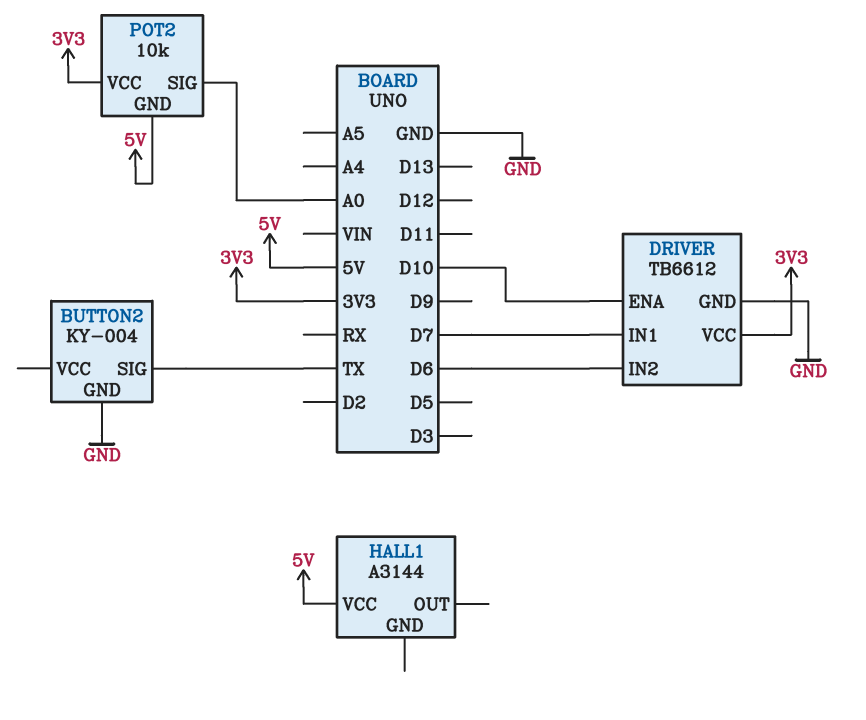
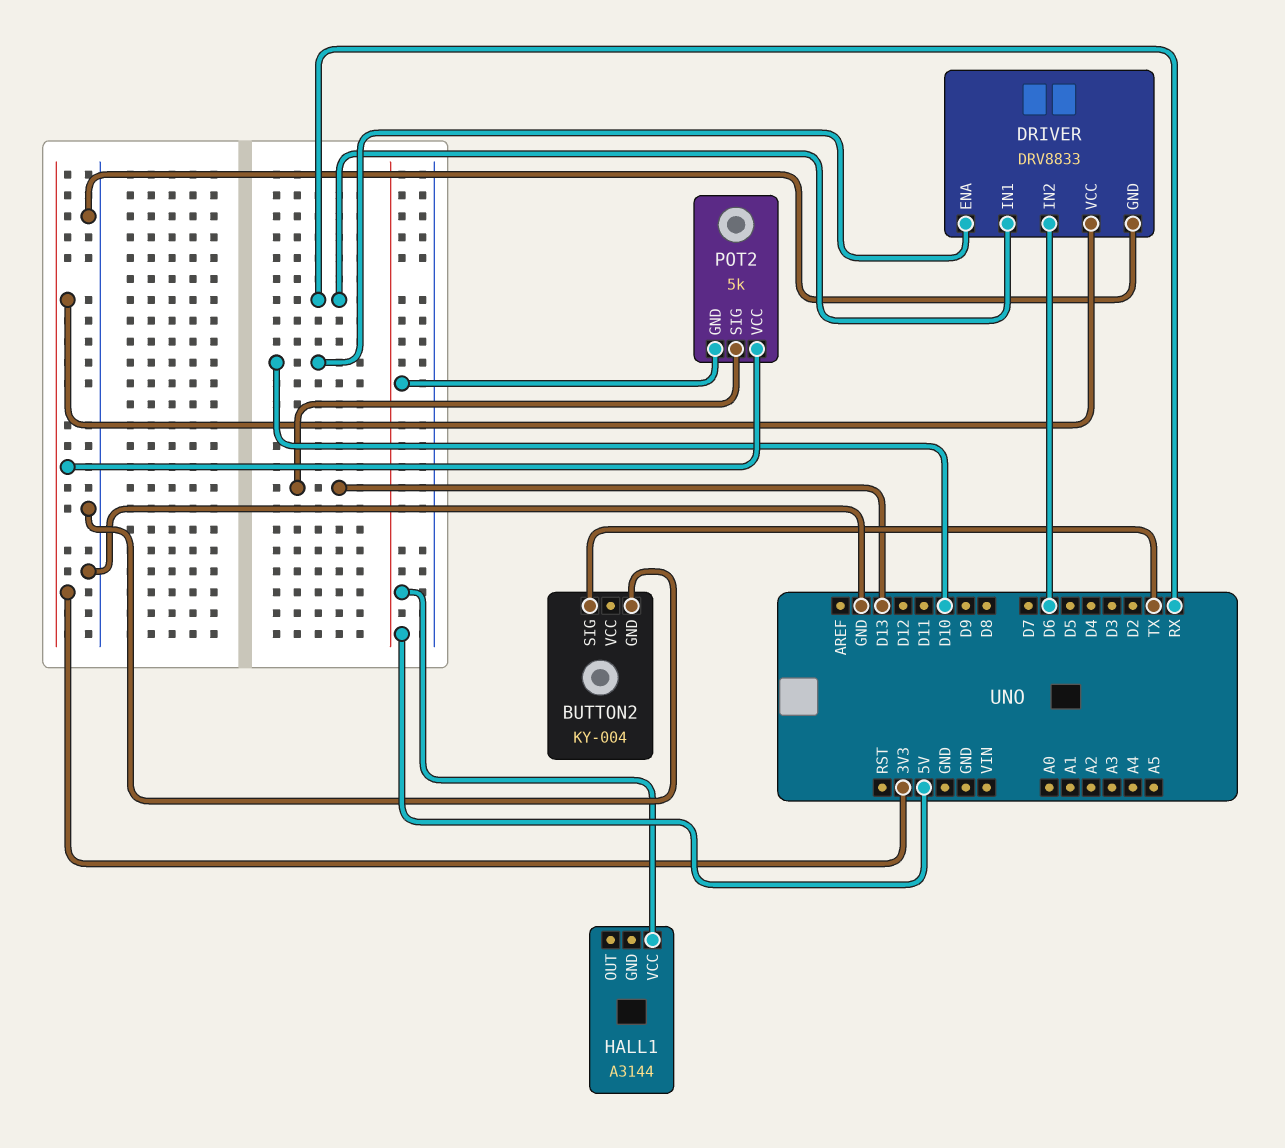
DRIVER: TB6612 -> DRV8833
DRIVER pin IN1: D7 -> RX
POT2: 10k -> 5k
POT2 pin SIG: A0 -> D13

